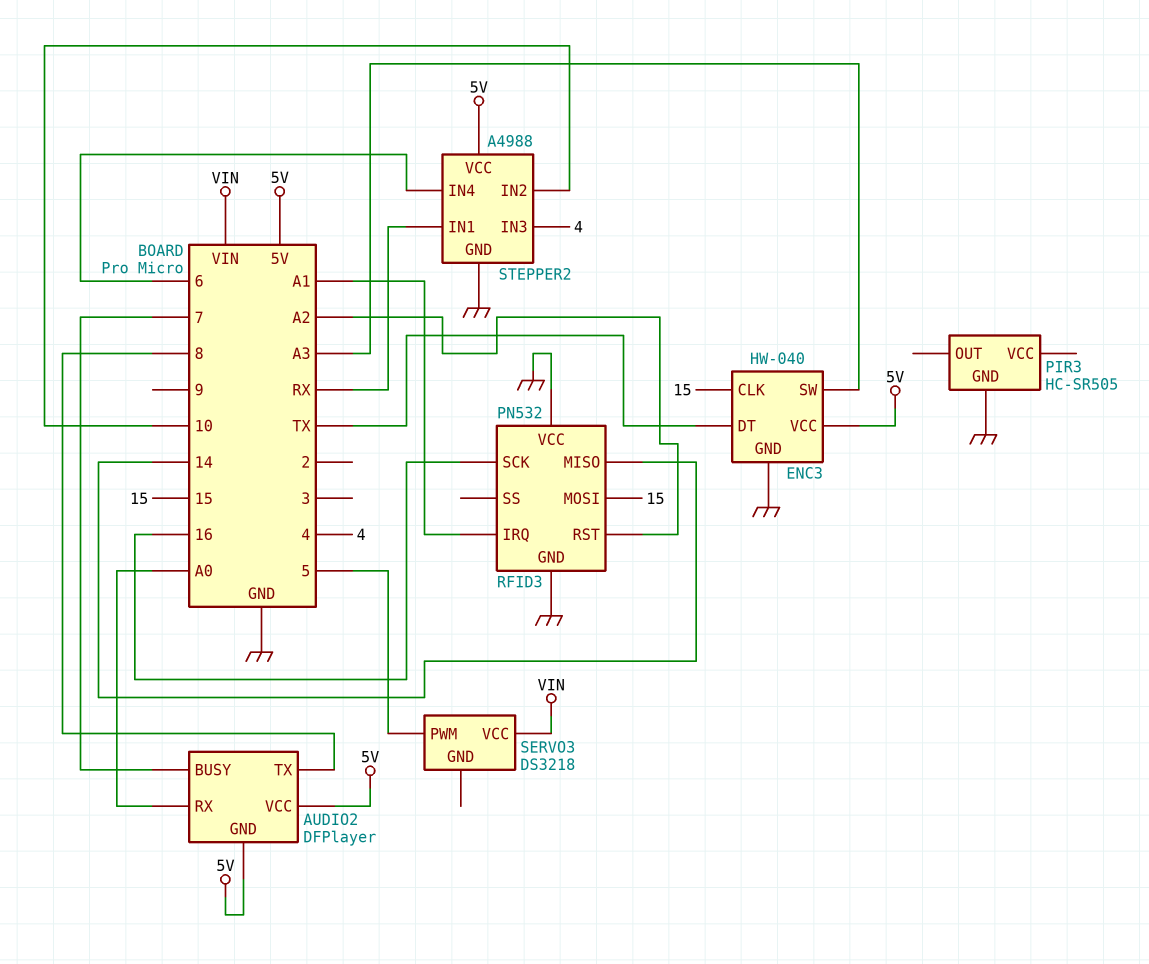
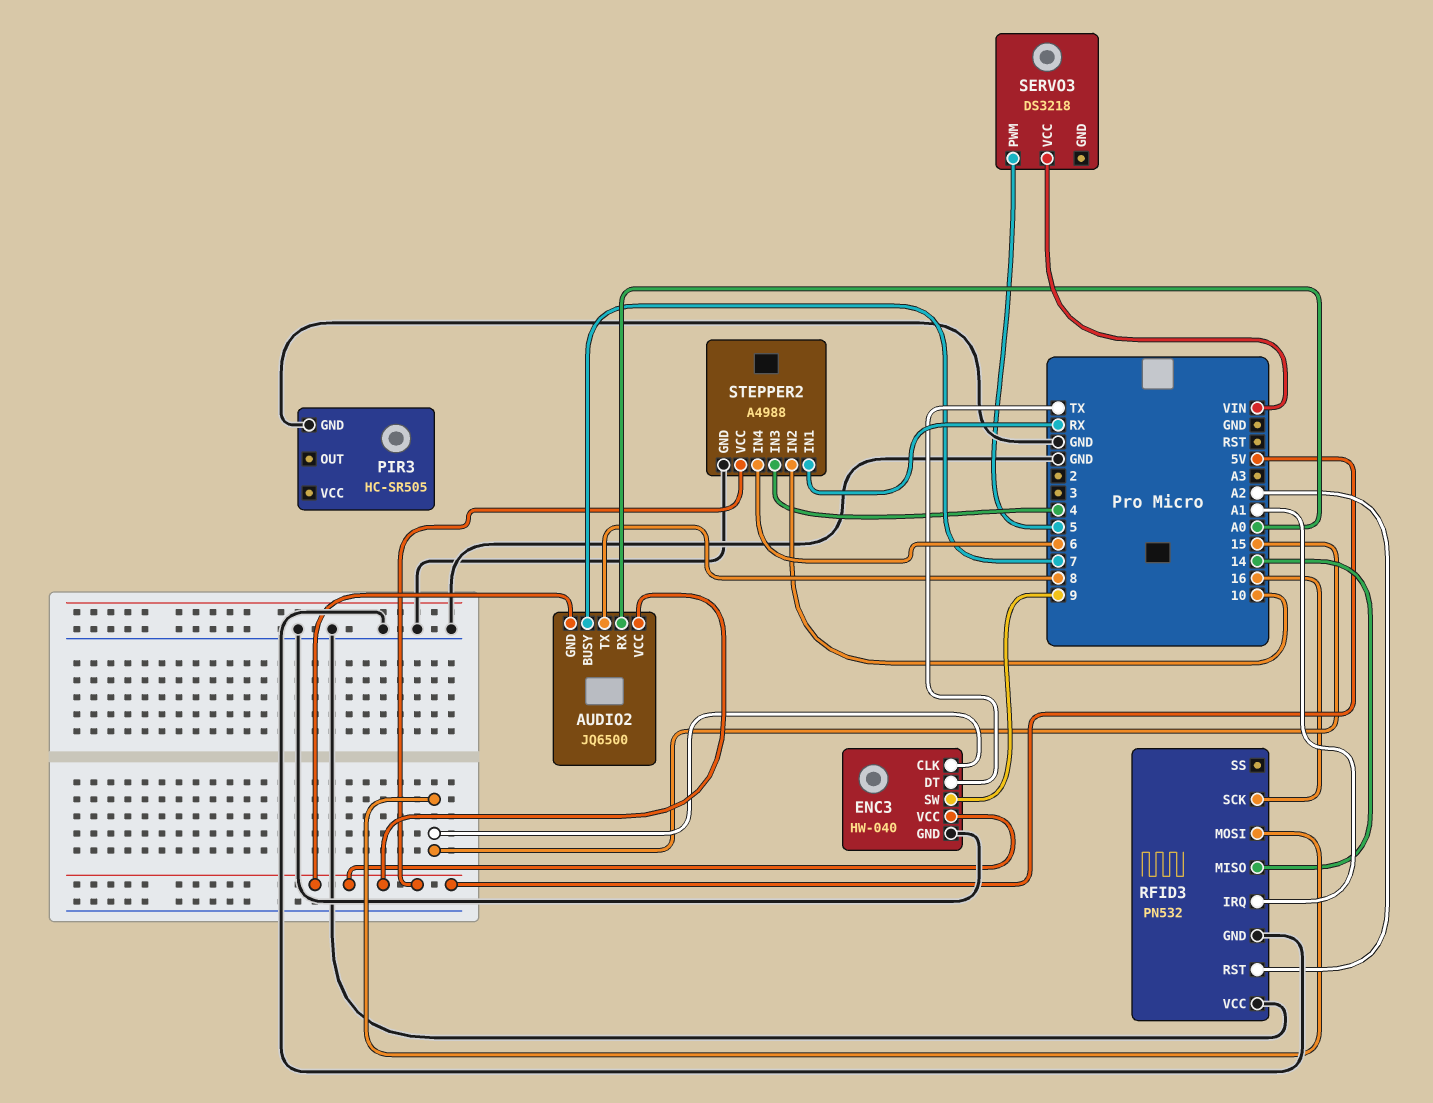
AUDIO2: DFPlayer -> JQ6500
ENC3 pin SW: A3 -> 9

